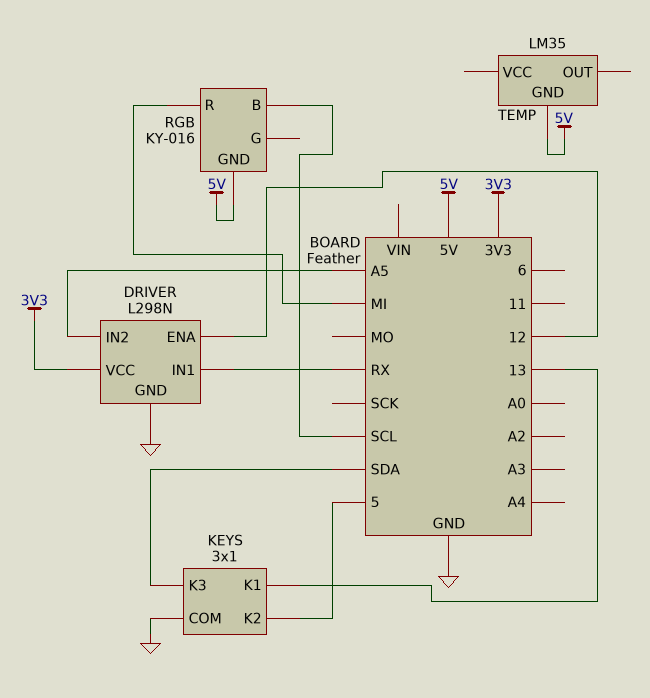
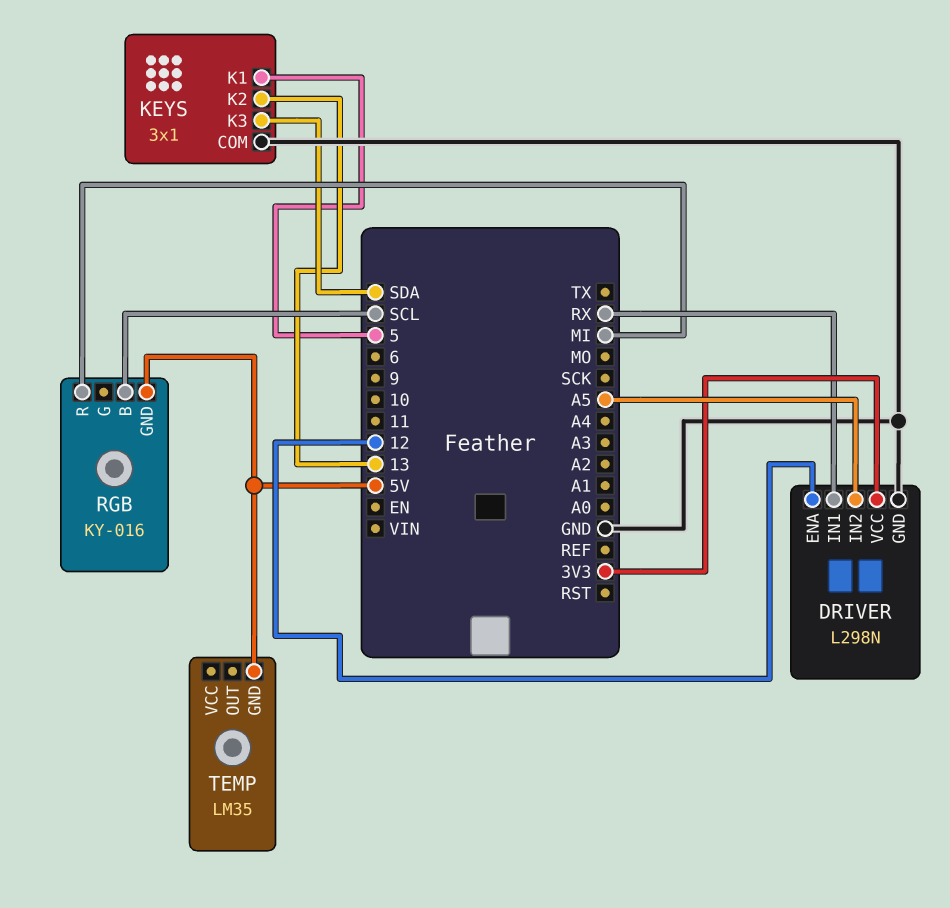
KEYS pin K1: 13 -> 5
KEYS pin K2: 5 -> 13

